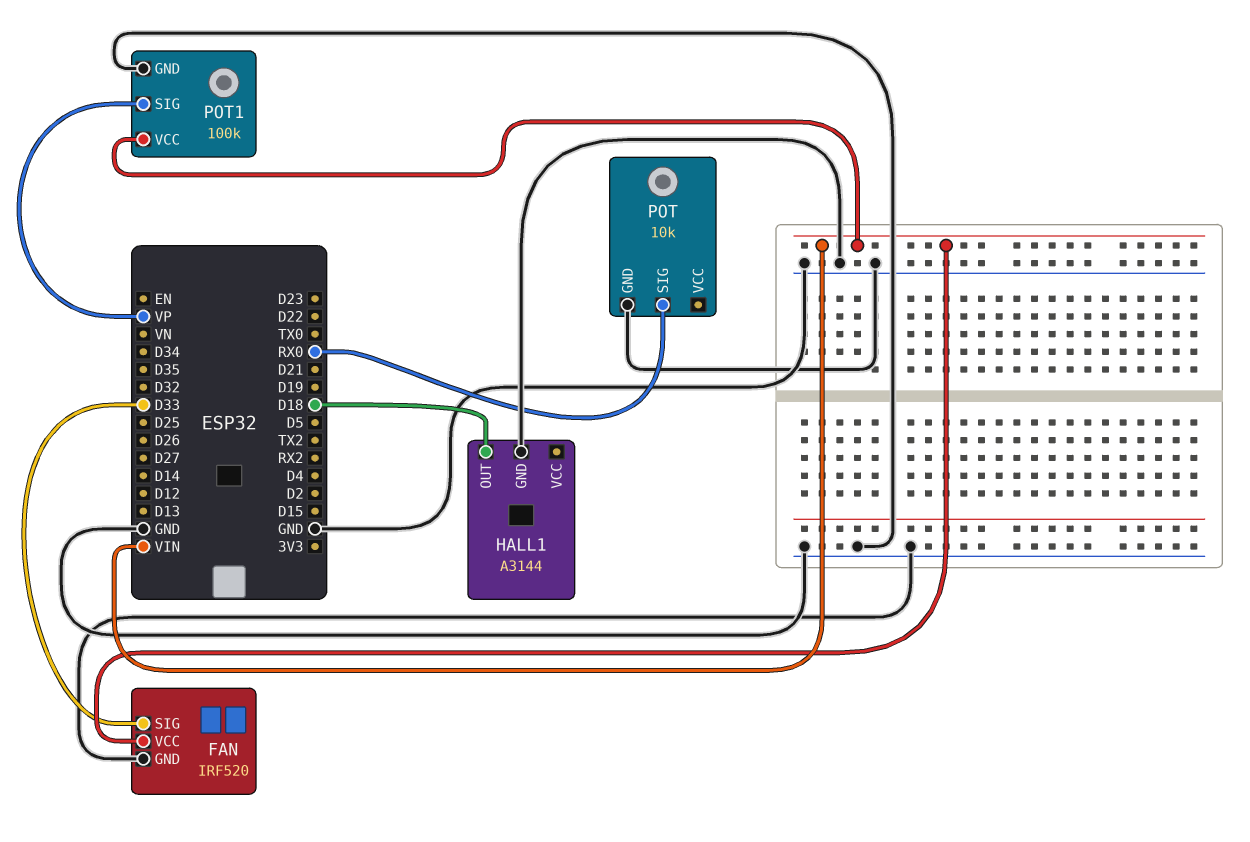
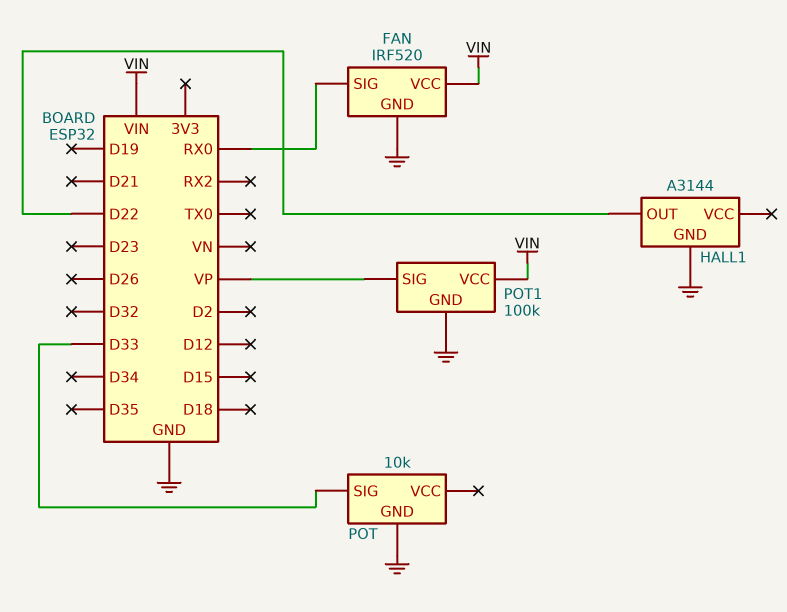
FAN pin SIG: D33 -> RX0
HALL1 pin OUT: D18 -> D22
POT pin SIG: RX0 -> D33

